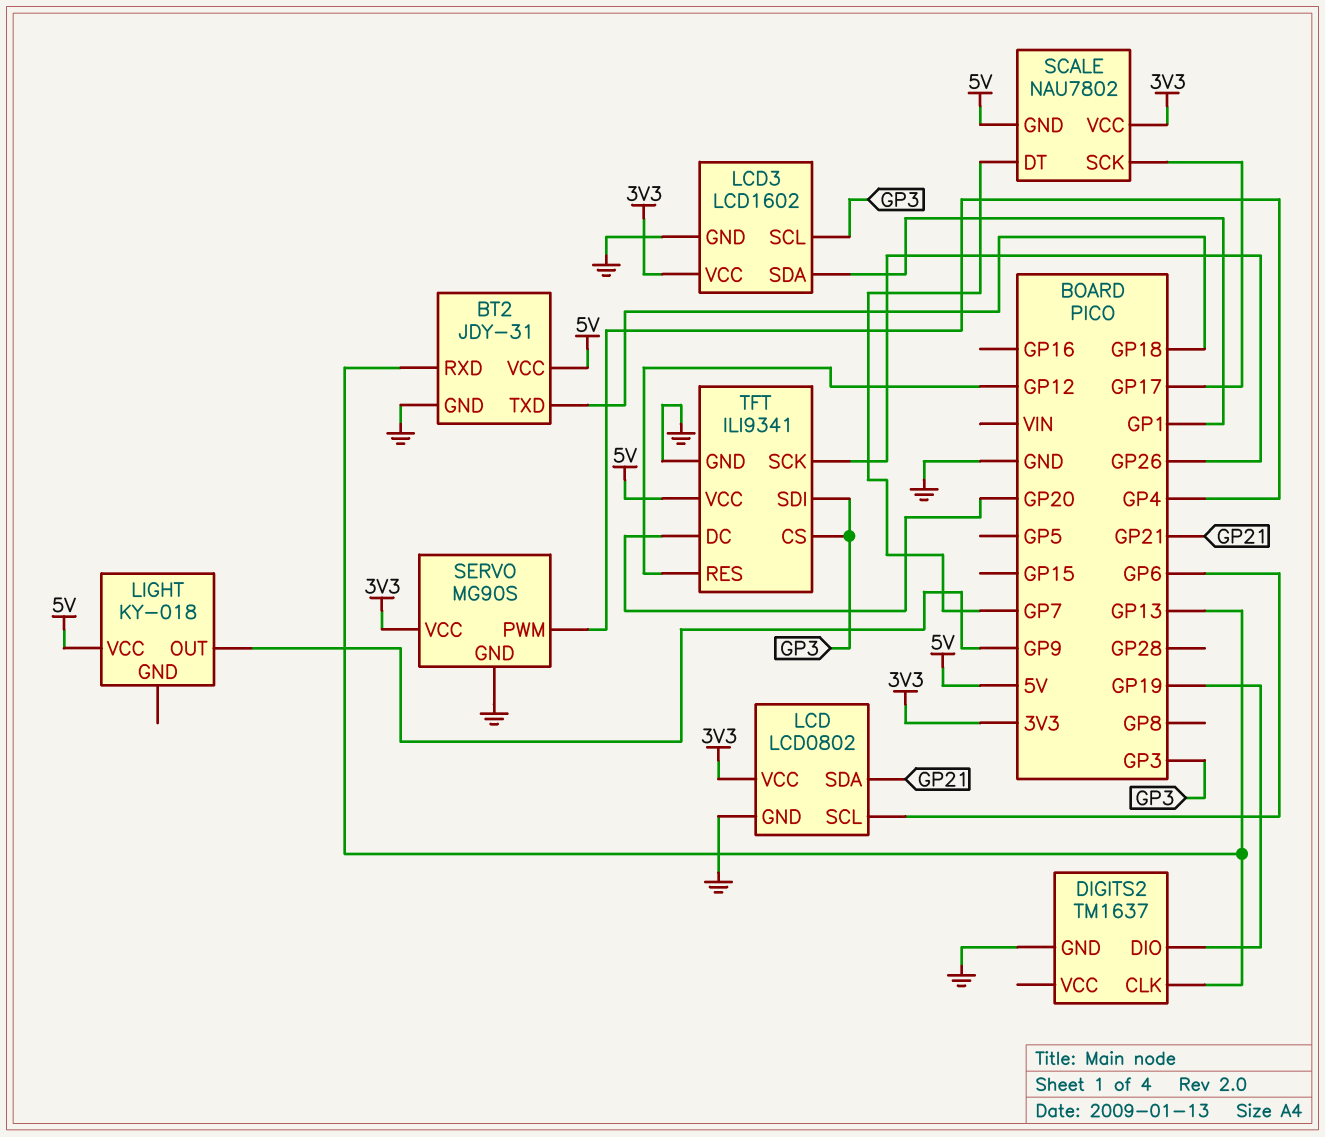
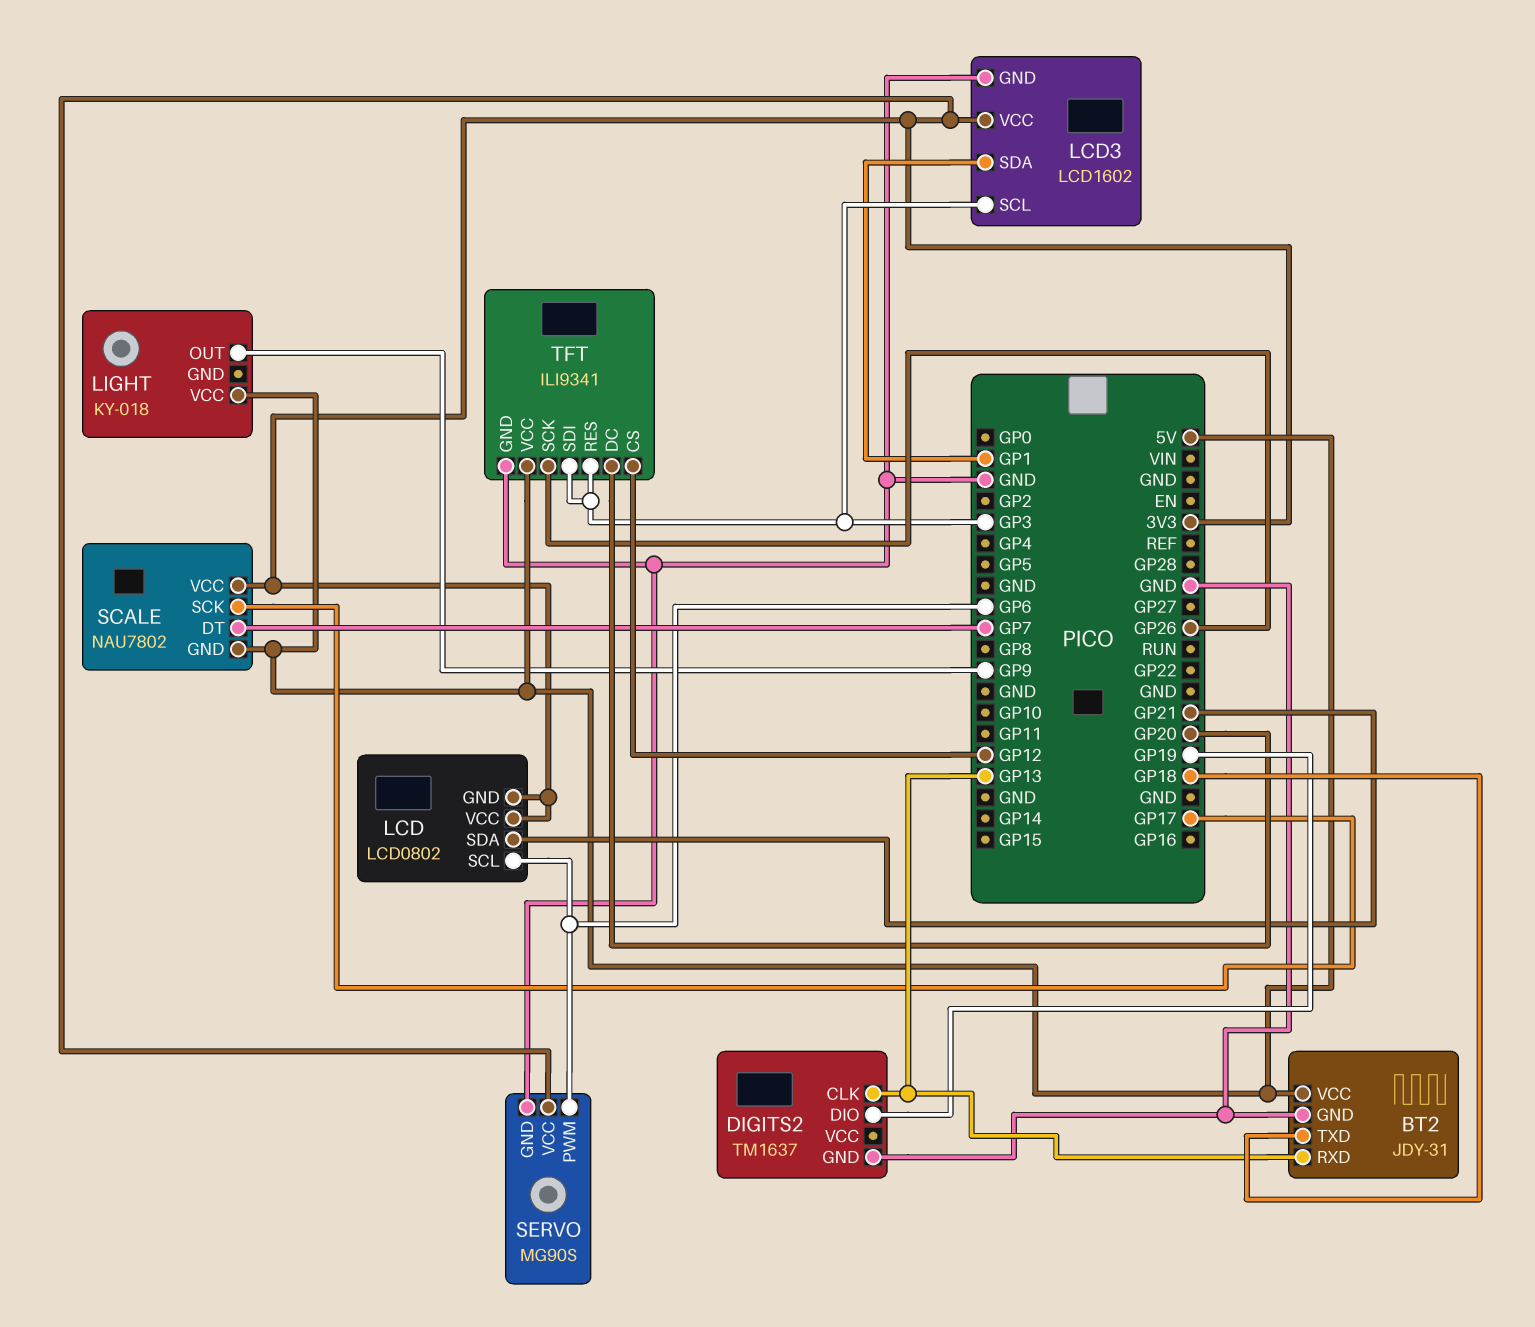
LCD pin GND: GND -> 3V3
SERVO pin PWM: GP4 -> GP6
TFT pin CS: GP3 -> GP12
TFT pin RES: GP12 -> GP3

